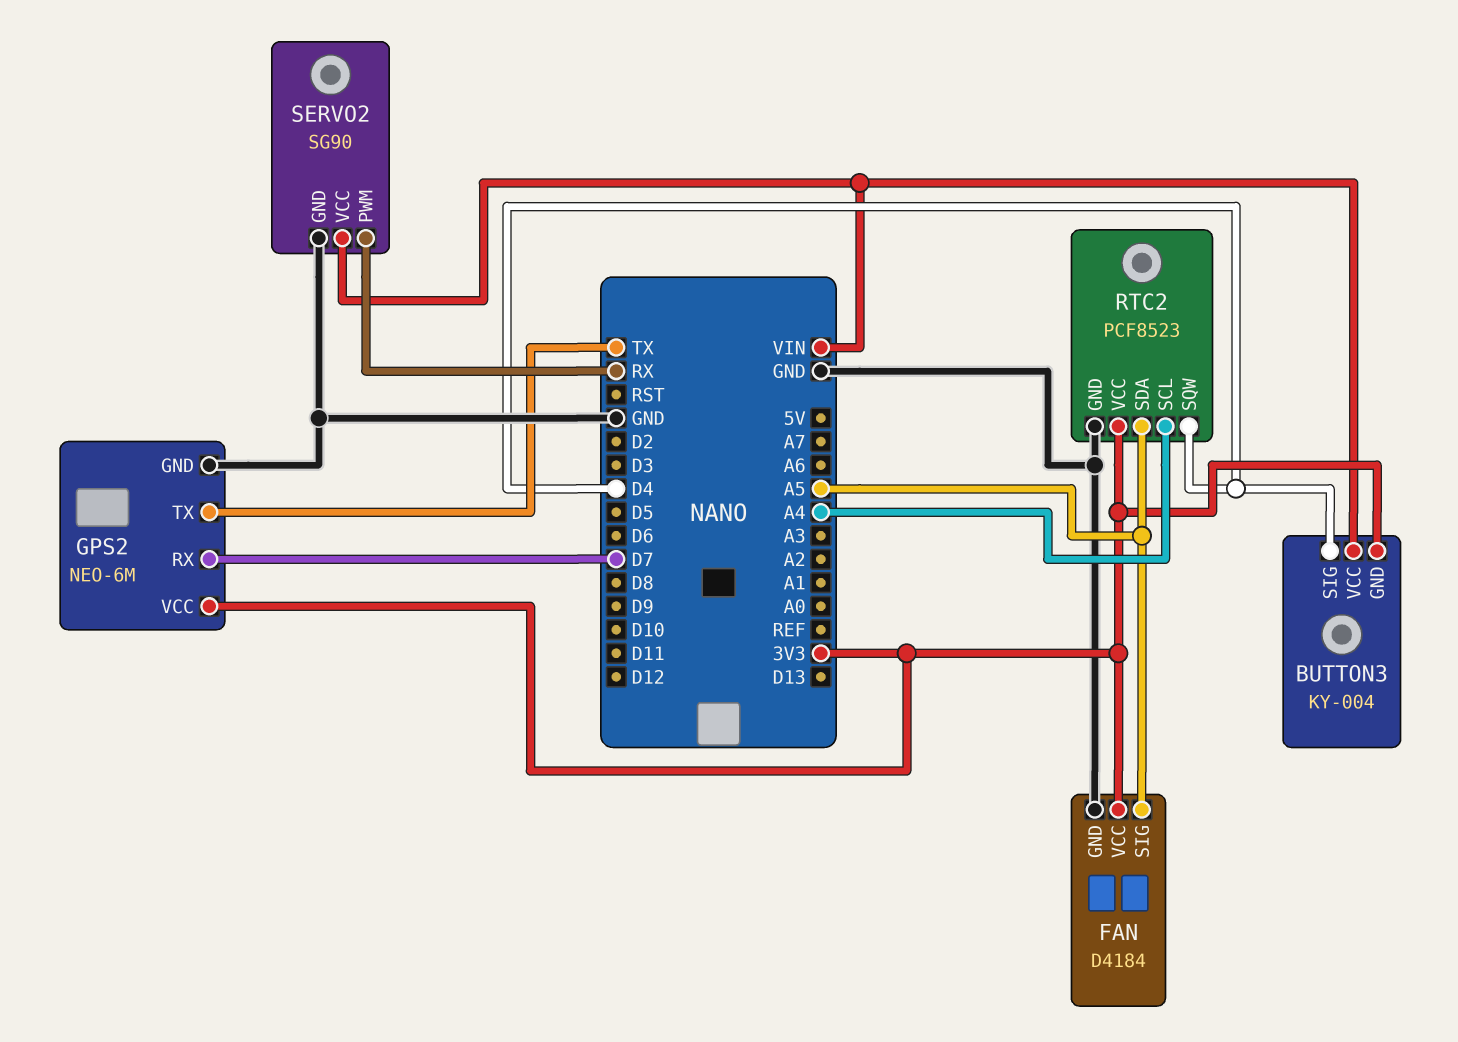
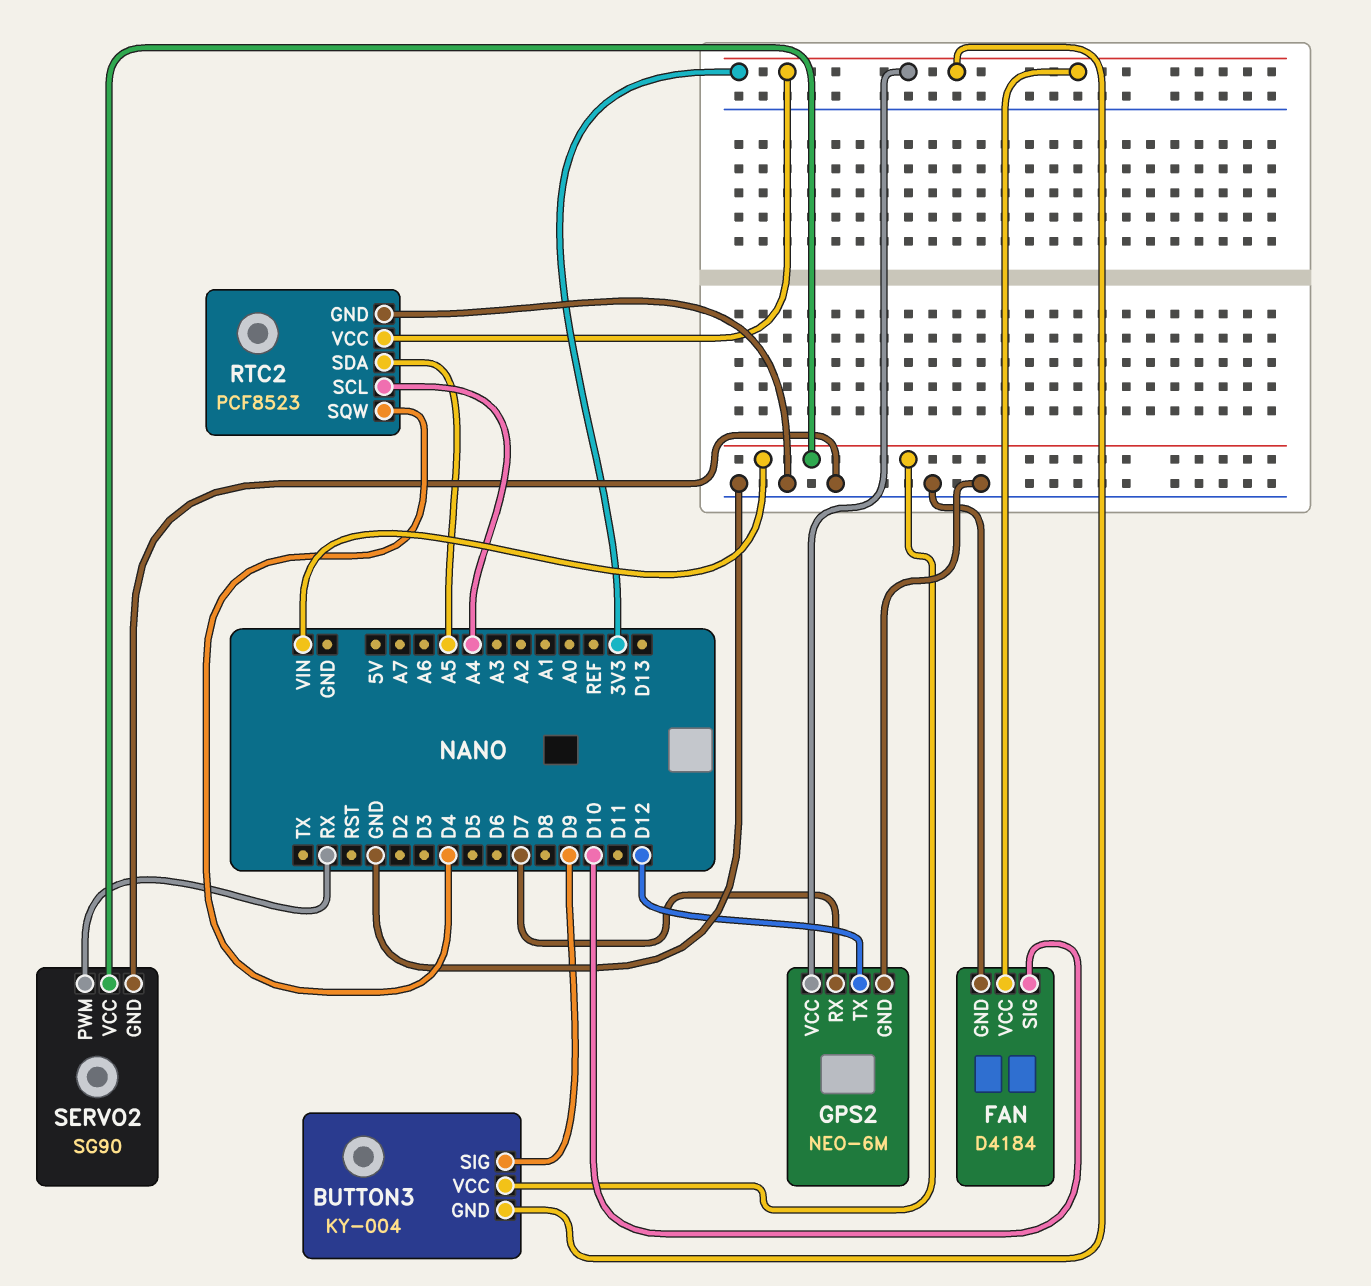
BUTTON3 pin SIG: D4 -> D9
FAN pin SIG: A5 -> D10
GPS2 pin TX: TX -> D12

